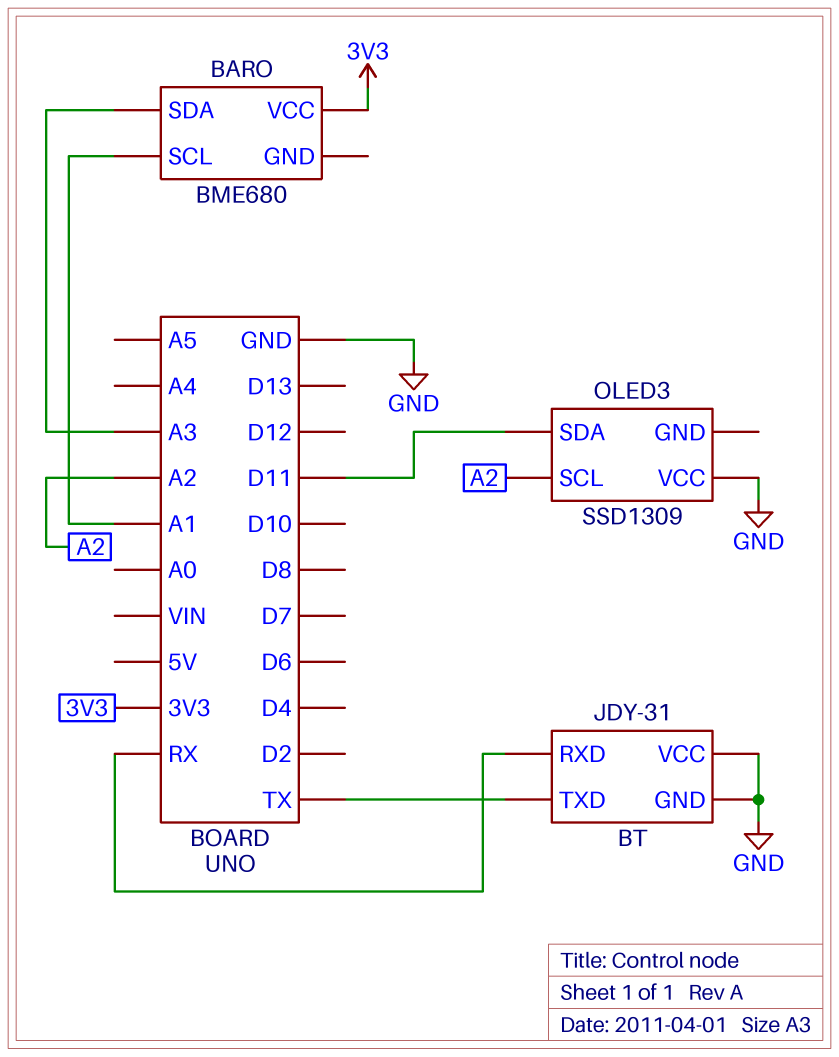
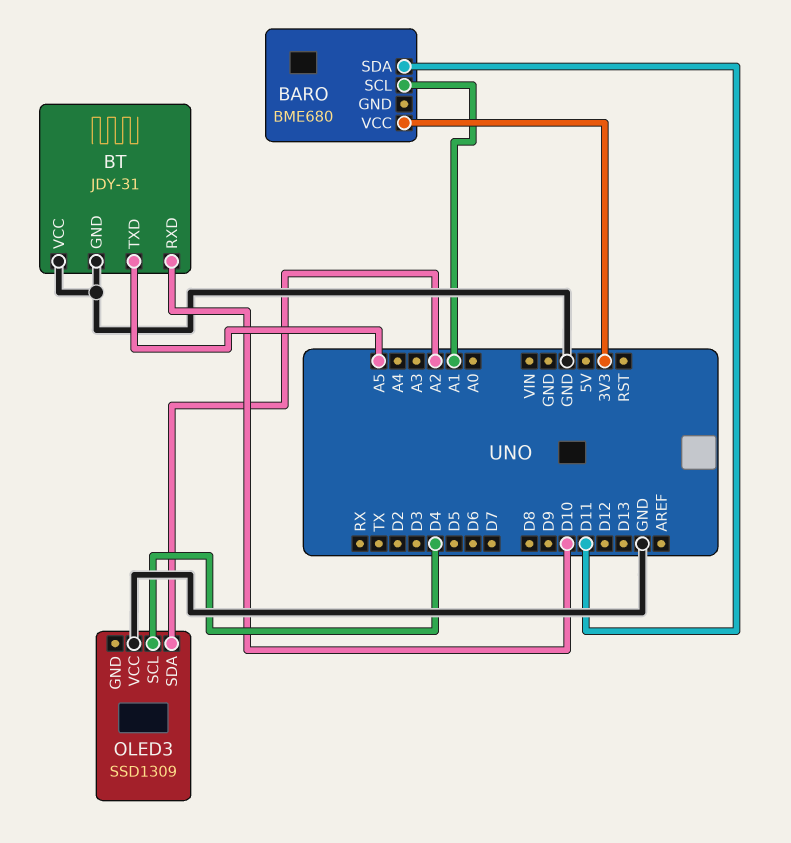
BARO pin SDA: A3 -> D11
BT pin RXD: RX -> D10
BT pin TXD: TX -> A5
OLED3 pin SCL: A2 -> D4
OLED3 pin SDA: D11 -> A2

